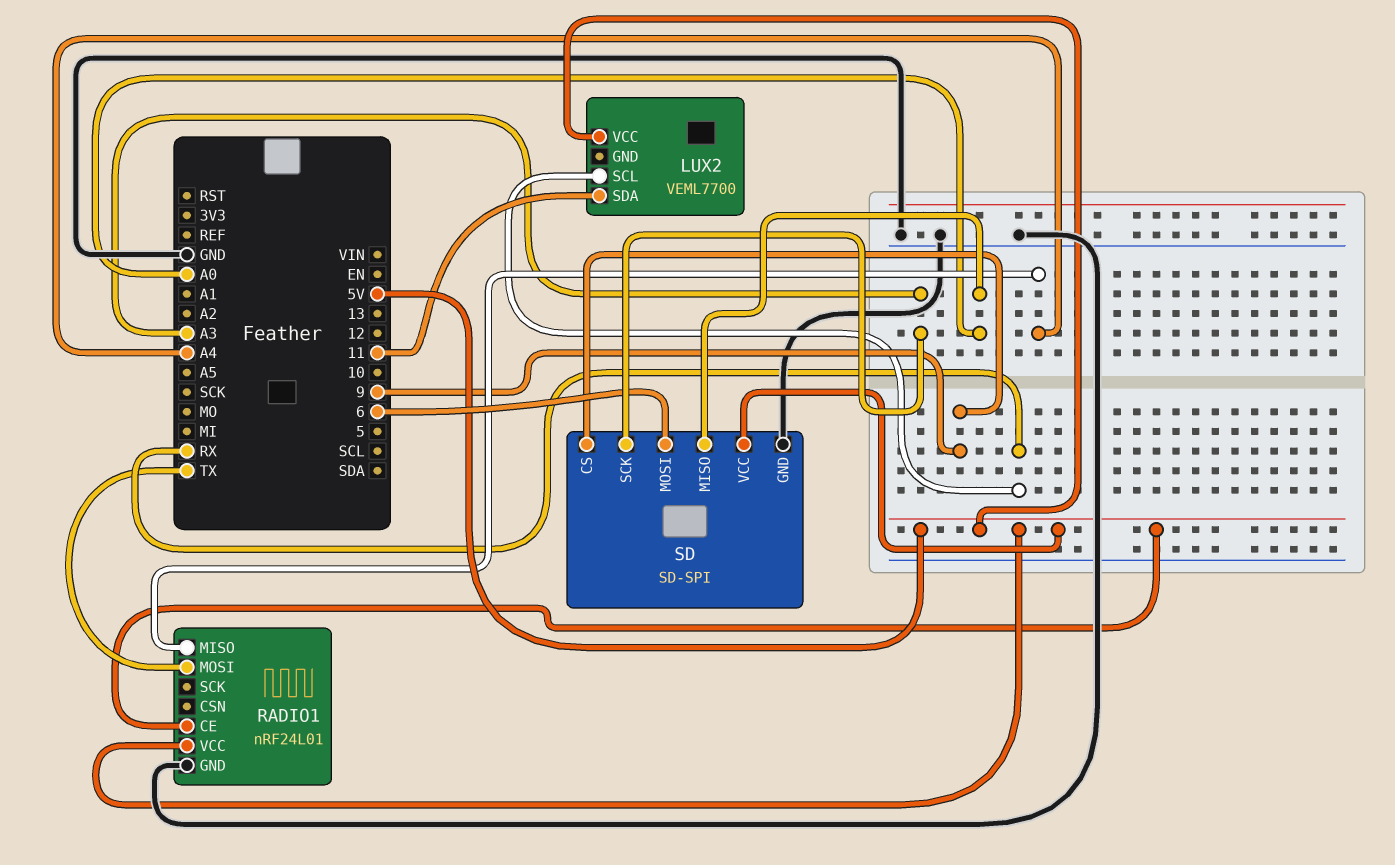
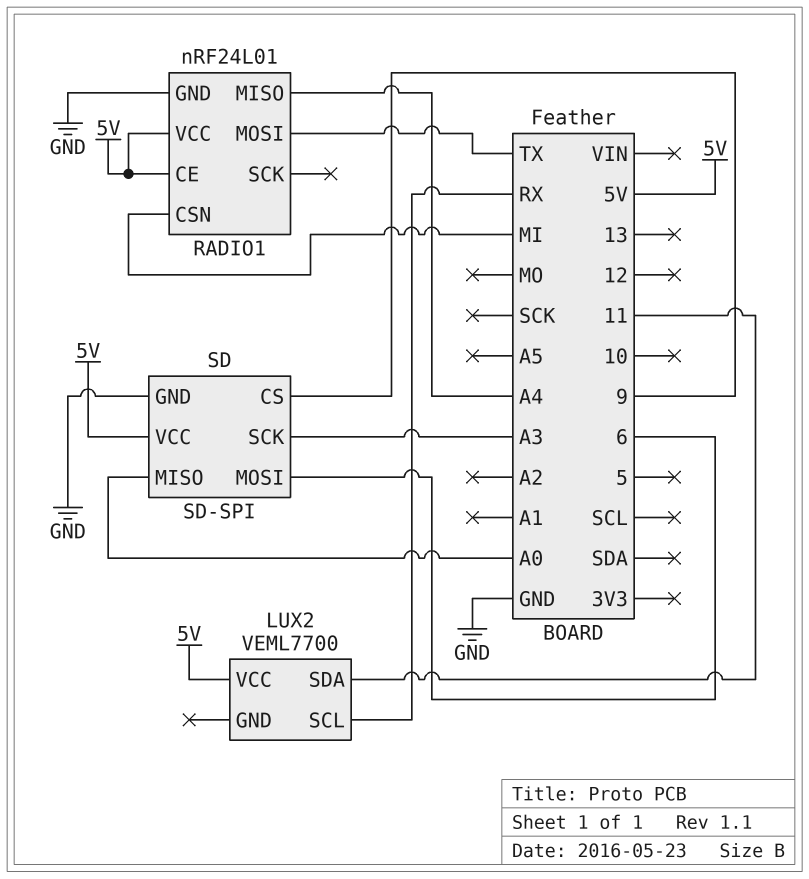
RADIO1 pin CSN: none -> MI

